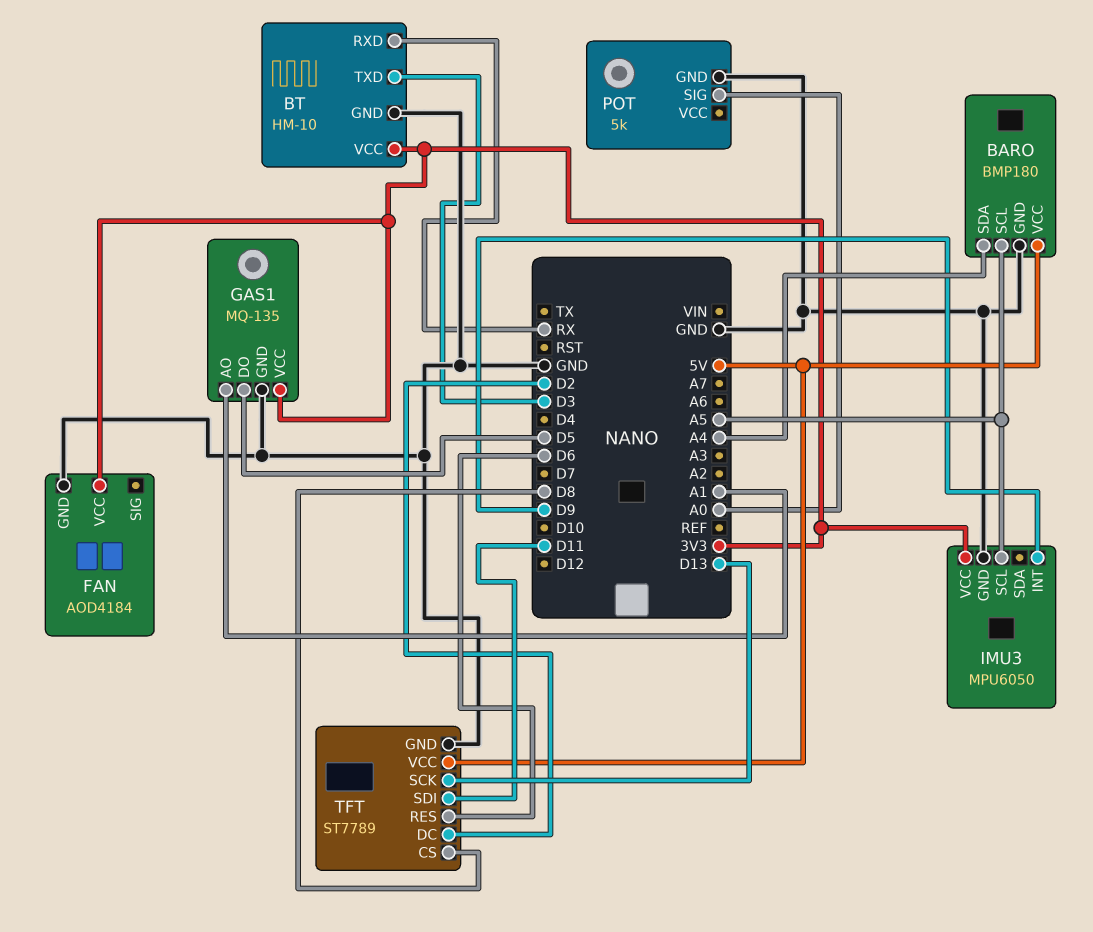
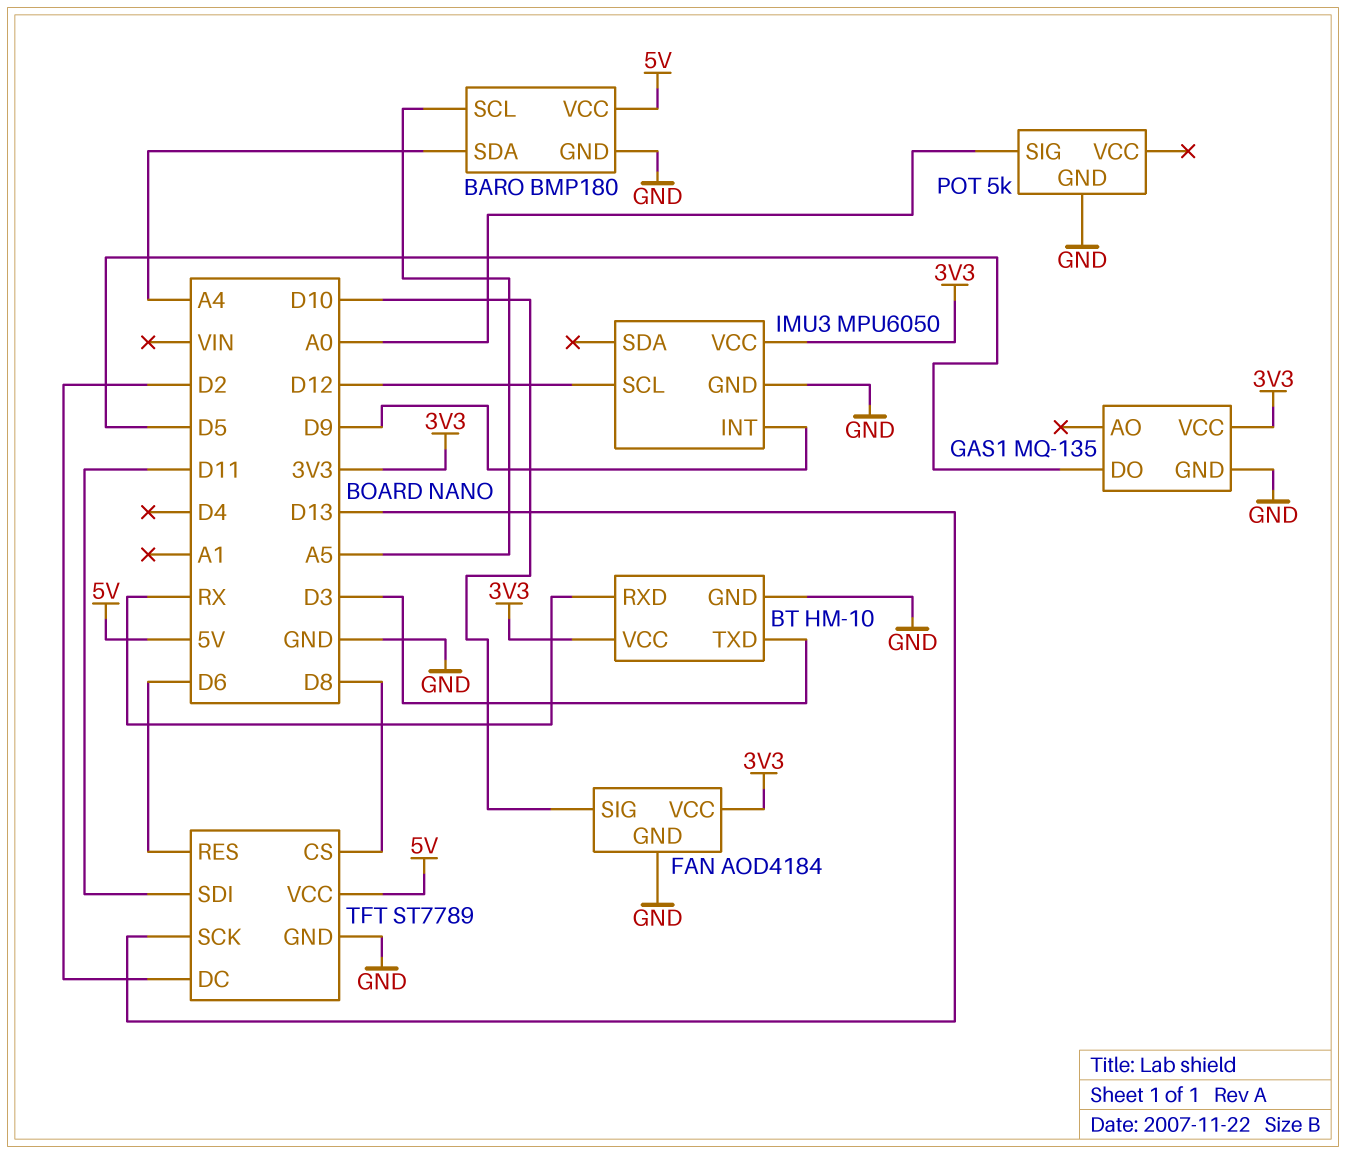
FAN pin SIG: none -> D10
GAS1 pin AO: A1 -> none
IMU3 pin SCL: A5 -> D12

